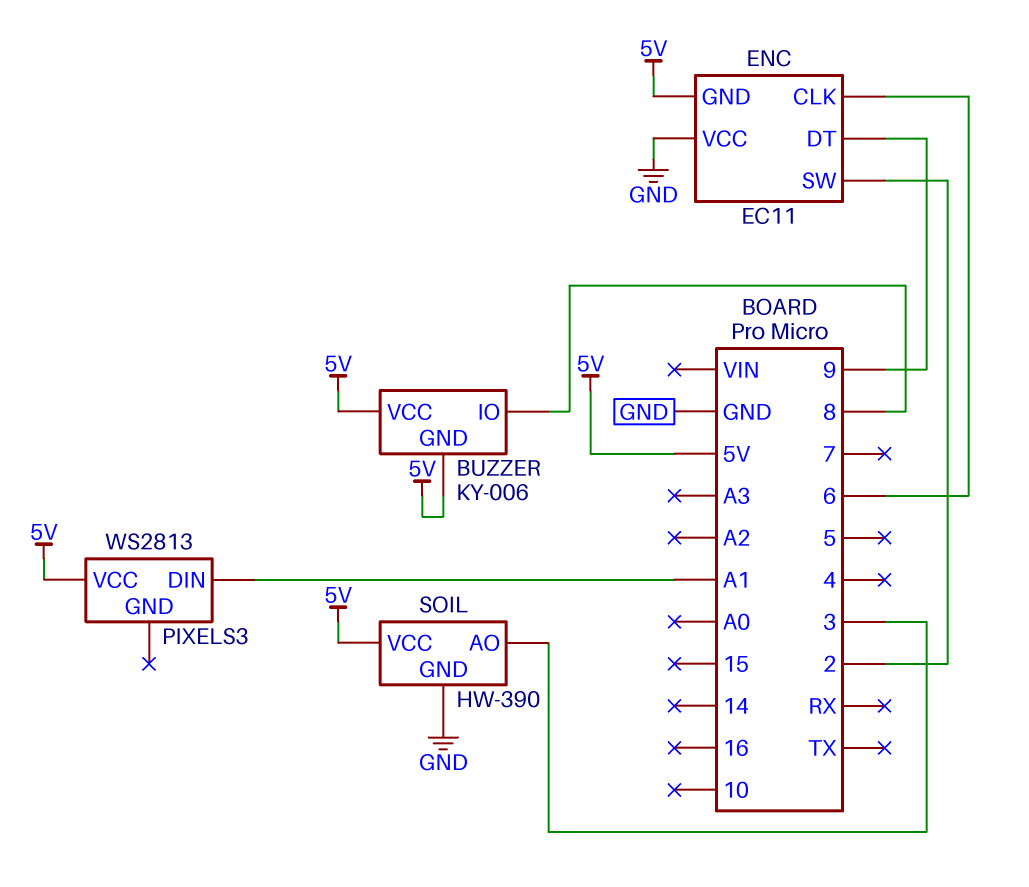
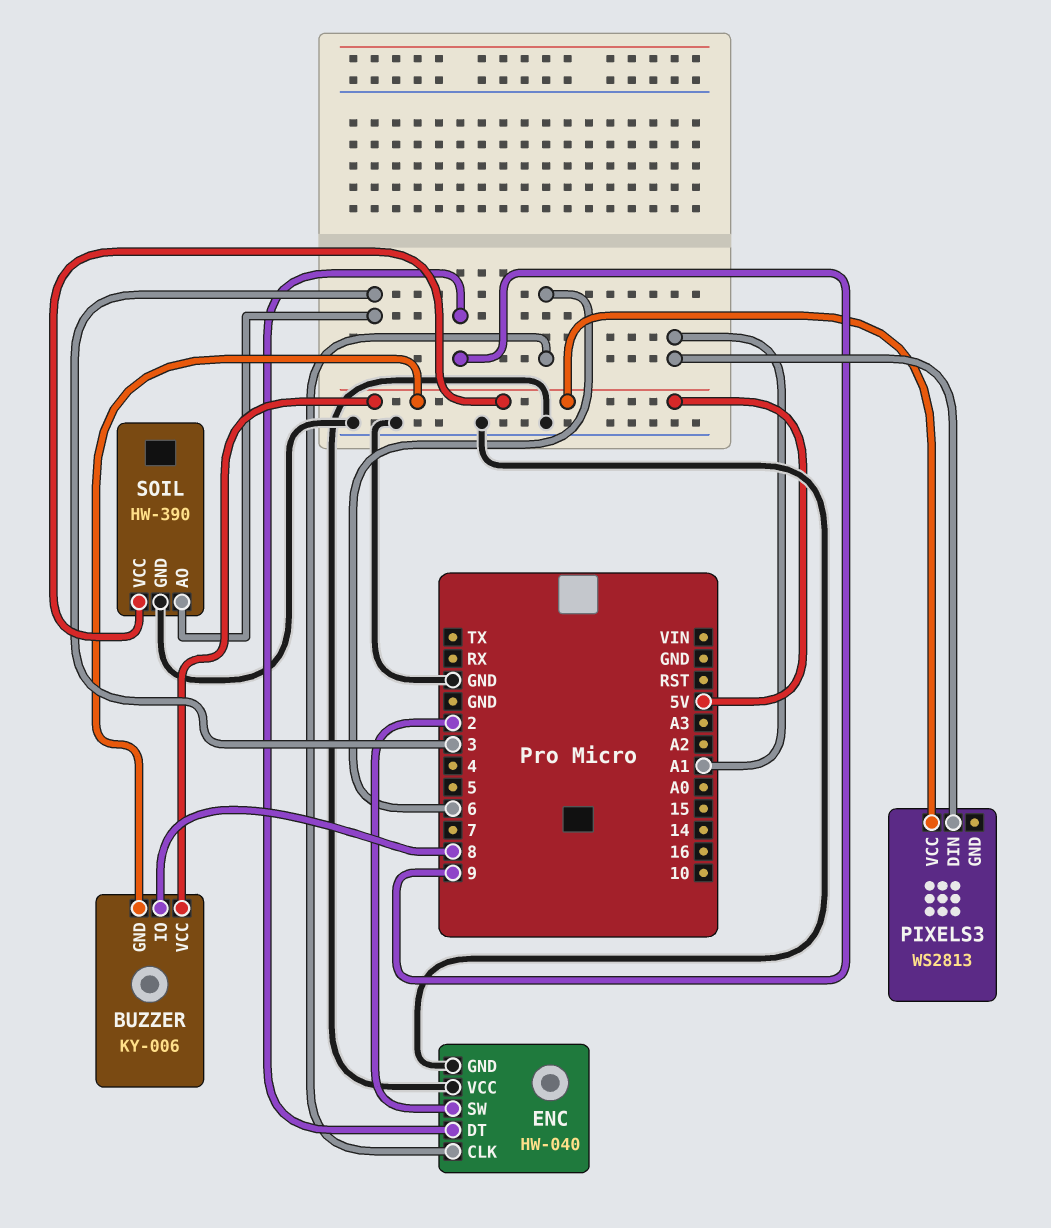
ENC: EC11 -> HW-040
ENC pin GND: 5V -> GND

